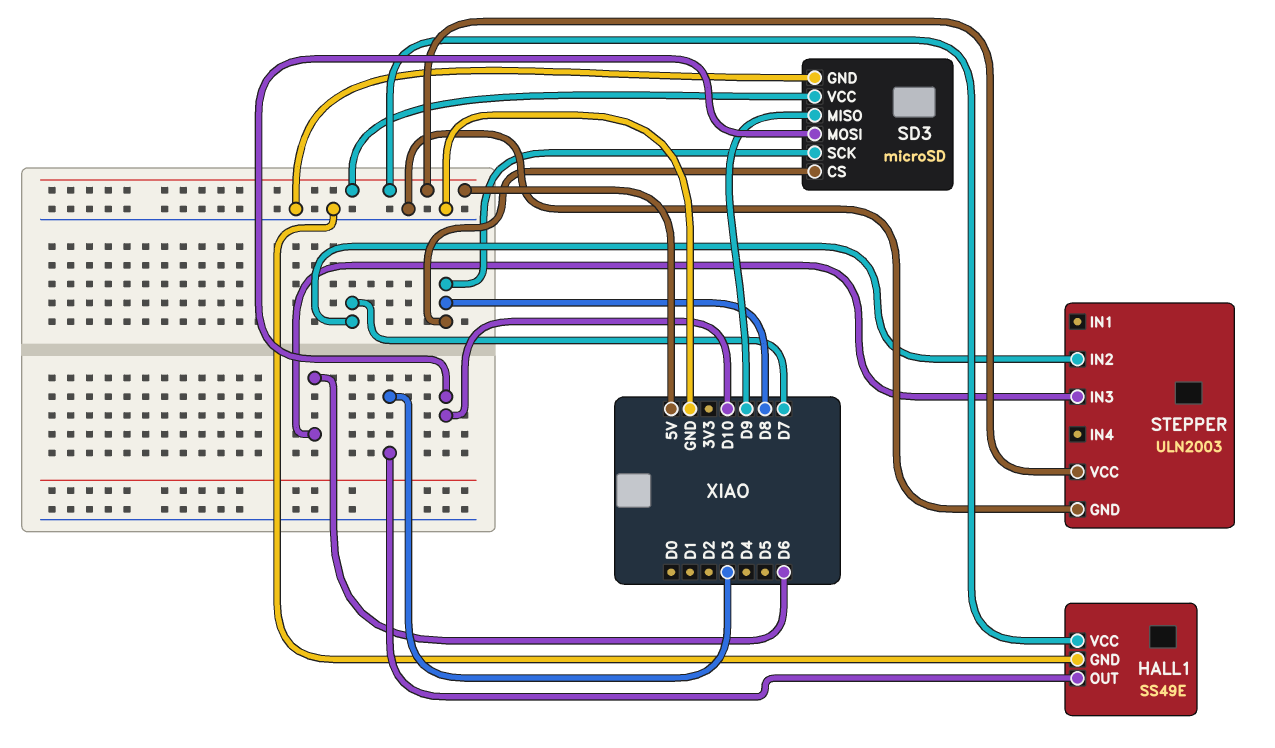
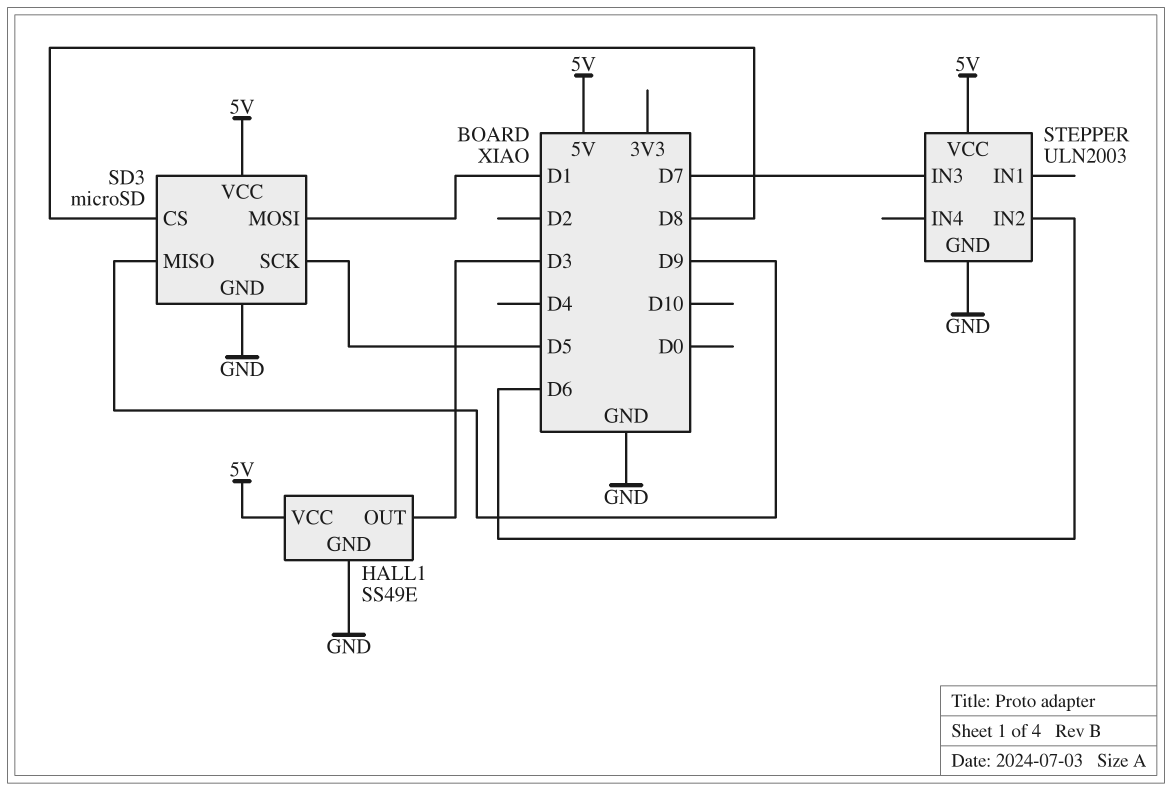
SD3 pin MOSI: D10 -> D1
SD3 pin SCK: D8 -> D5
STEPPER pin IN2: D7 -> D6
STEPPER pin IN3: D6 -> D7

